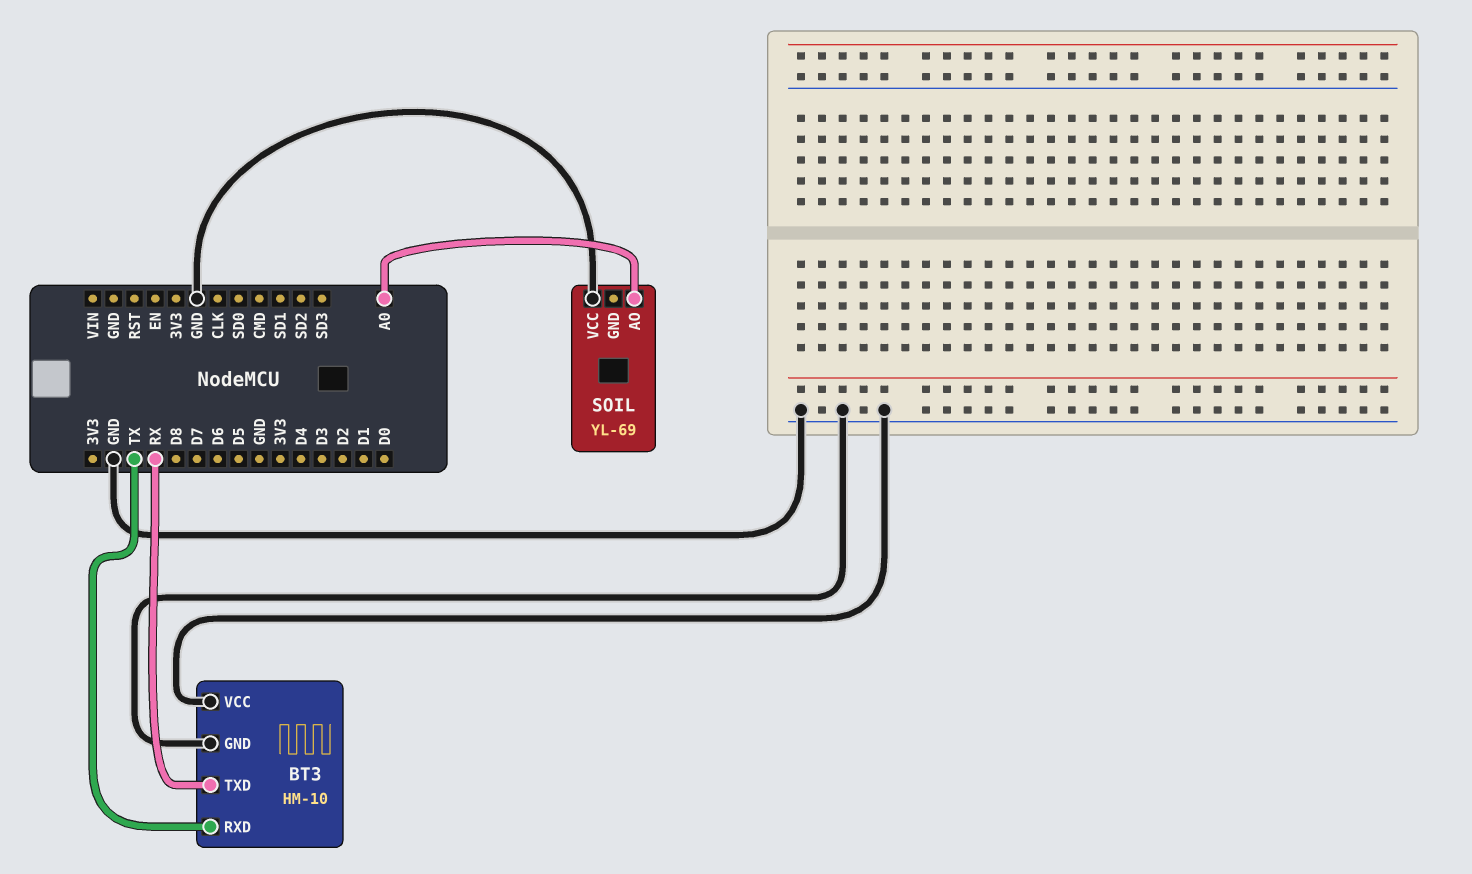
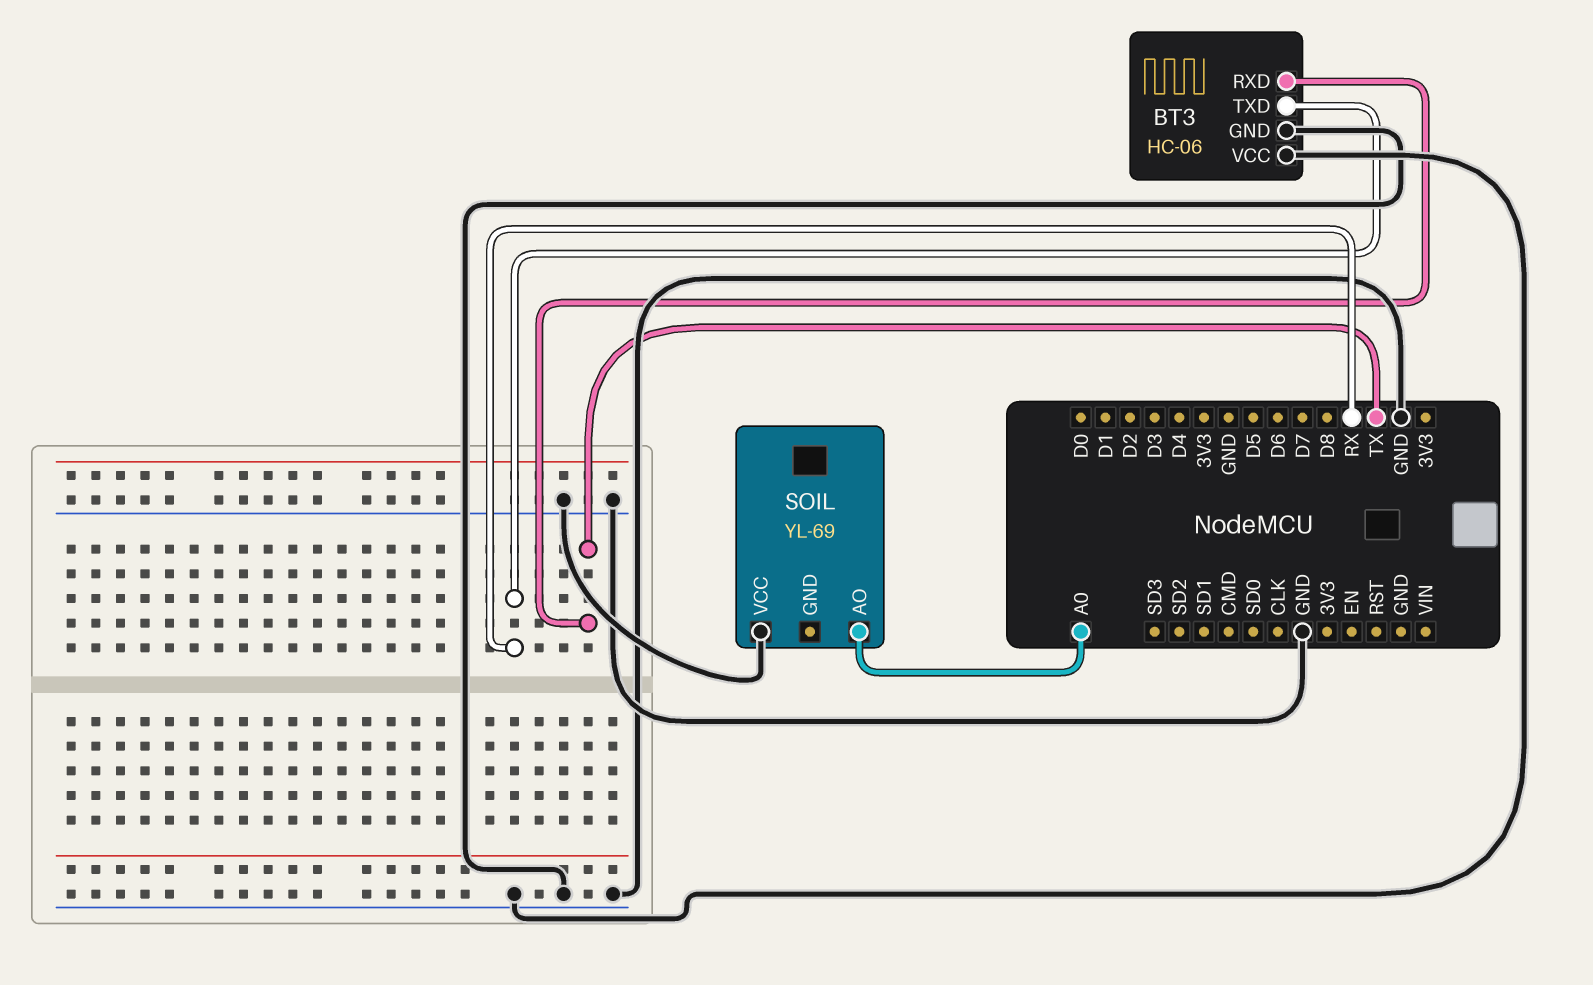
BT3: HM-10 -> HC-06

